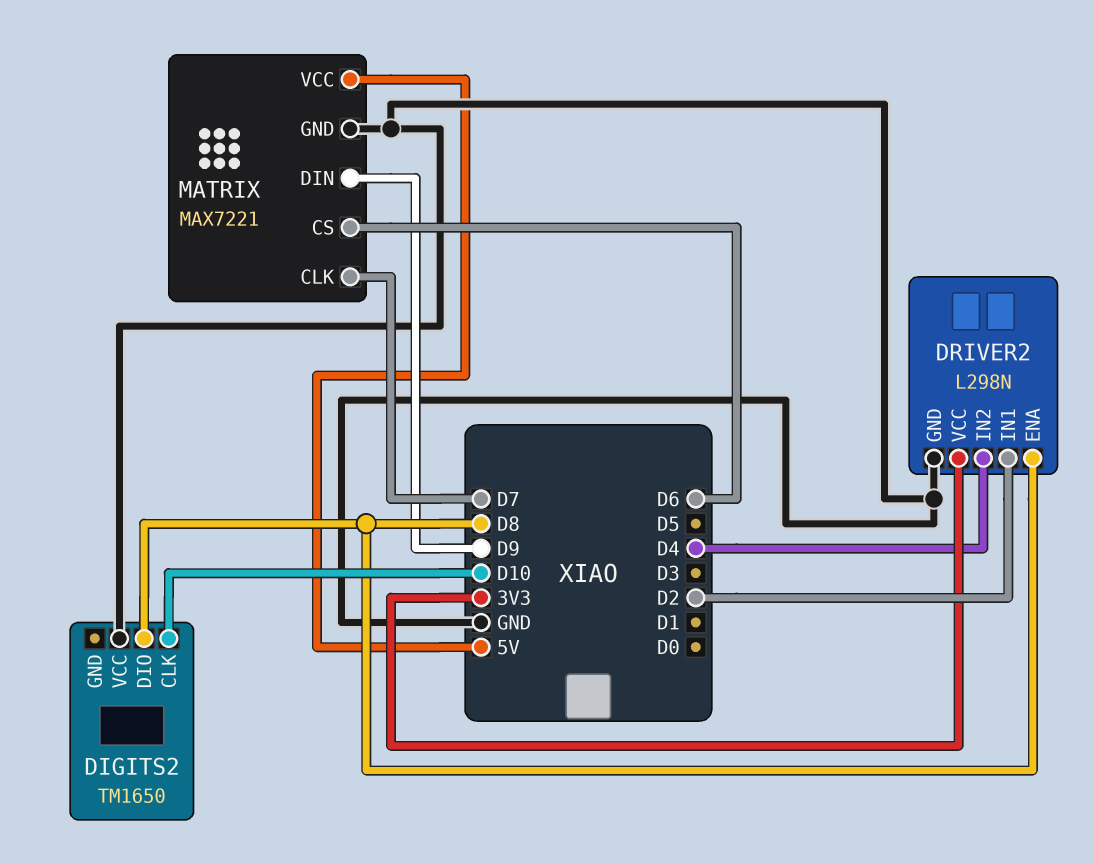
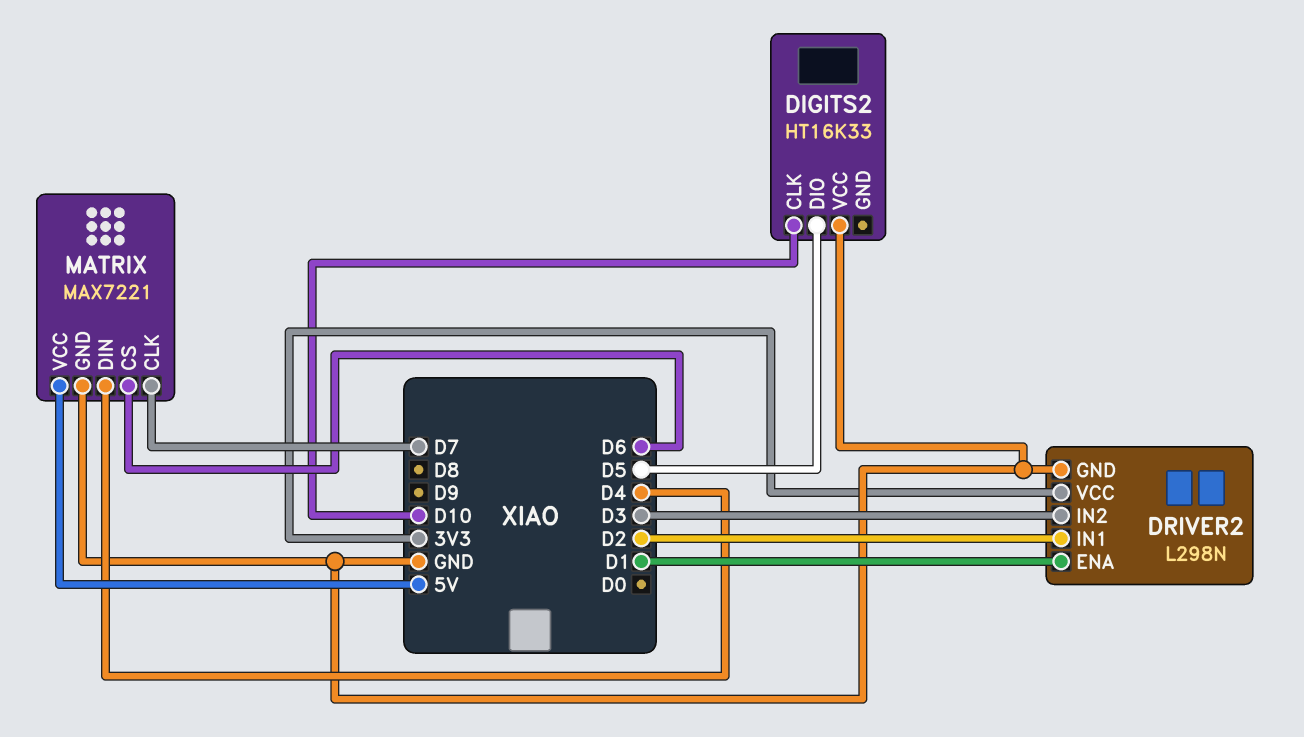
DIGITS2: TM1650 -> HT16K33
DIGITS2 pin DIO: D8 -> D5
DRIVER2 pin ENA: D8 -> D1
DRIVER2 pin IN2: D4 -> D3
MATRIX pin DIN: D9 -> D4

